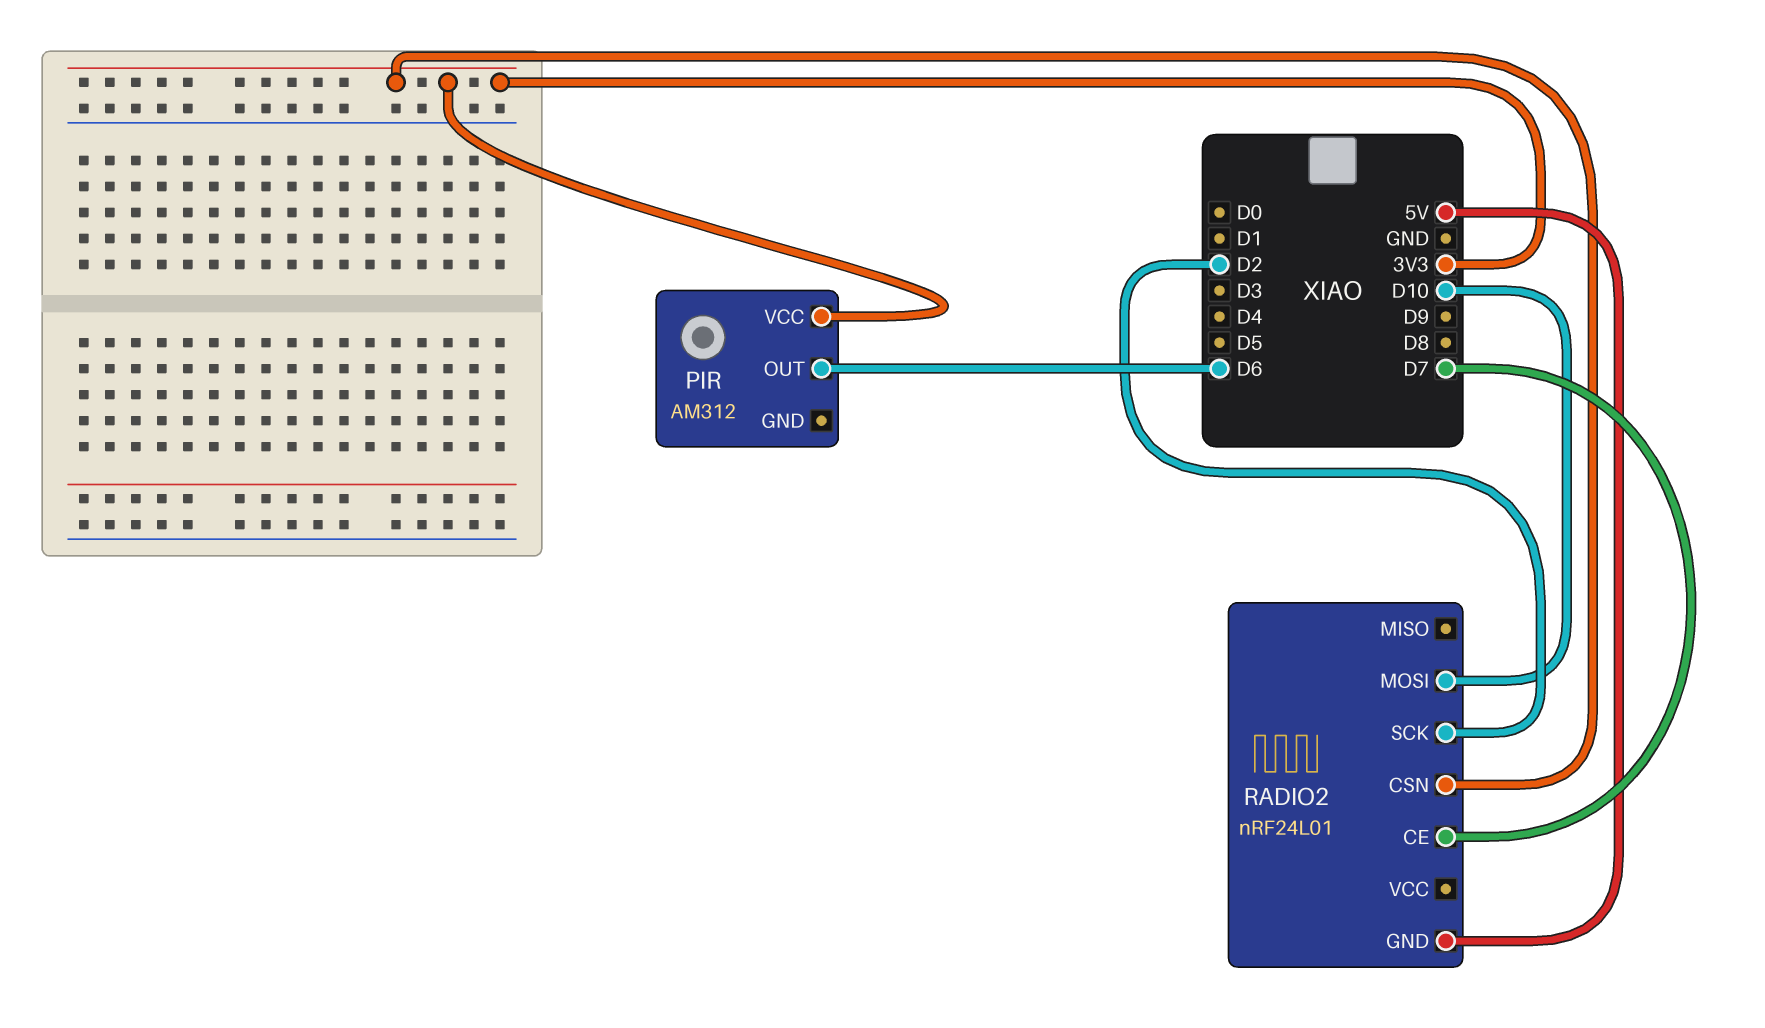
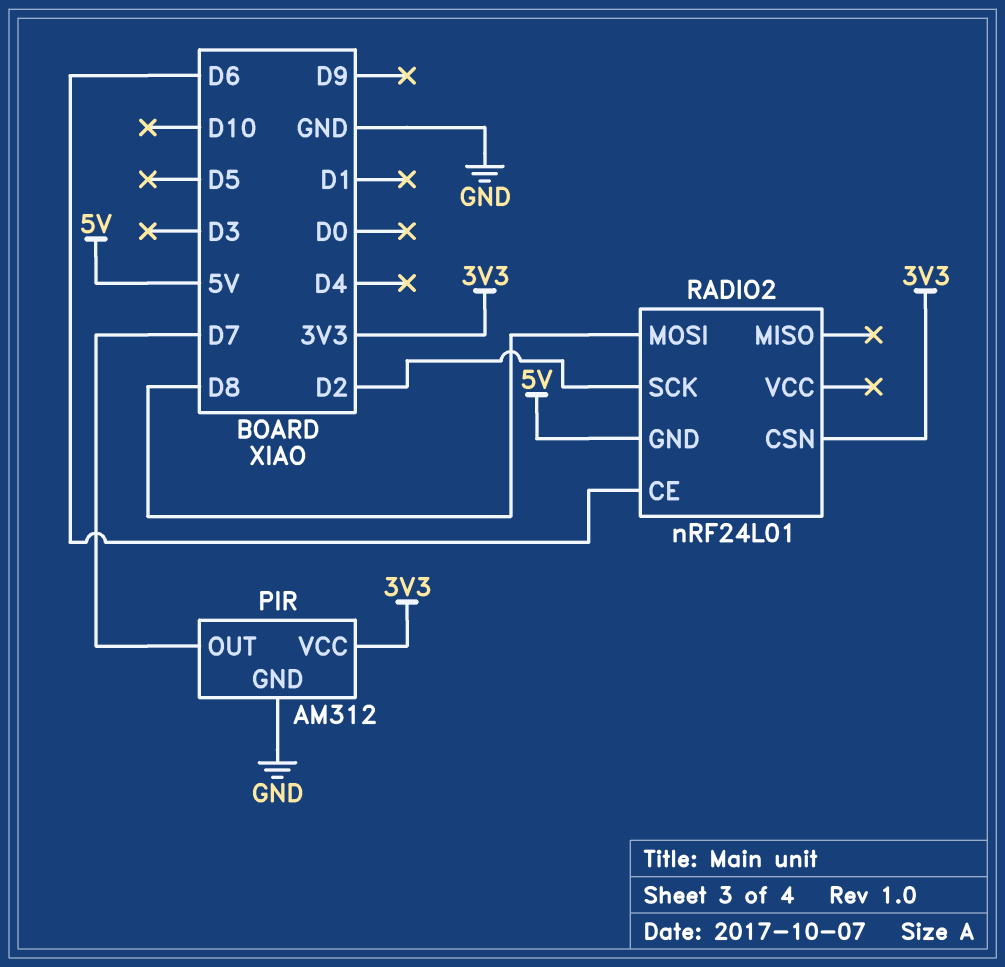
PIR pin GND: none -> GND
PIR pin OUT: D6 -> D7
RADIO2 pin CE: D7 -> D6
RADIO2 pin MOSI: D10 -> D8

